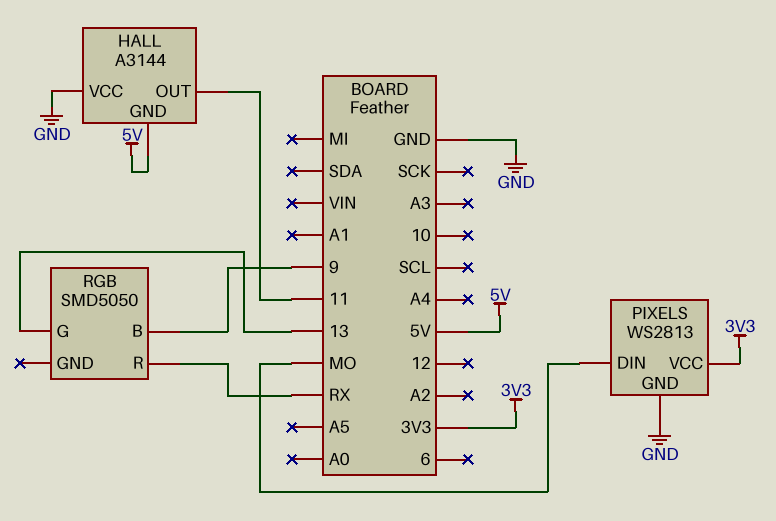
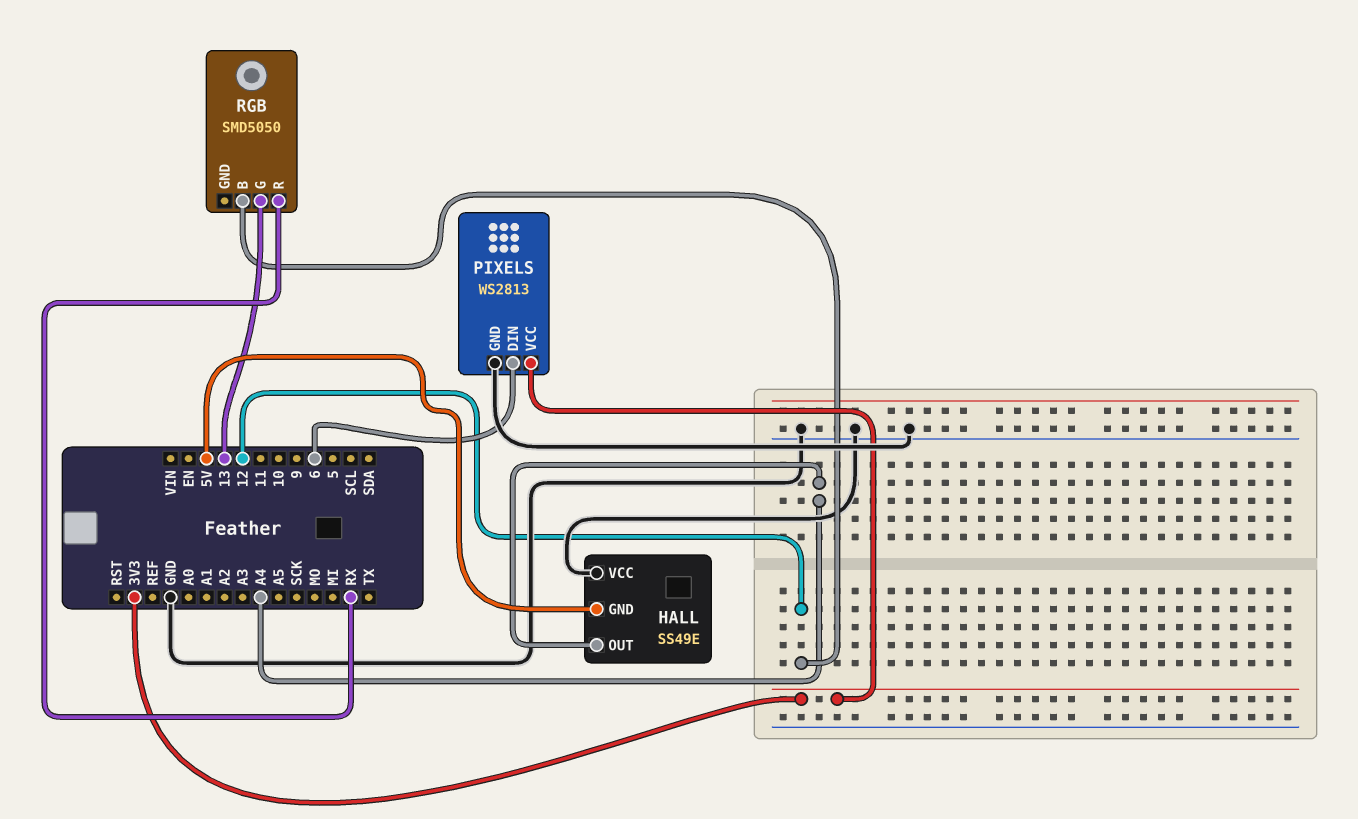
HALL: A3144 -> SS49E
HALL pin OUT: 11 -> A4
PIXELS pin DIN: MO -> 6
RGB pin B: 9 -> 12

